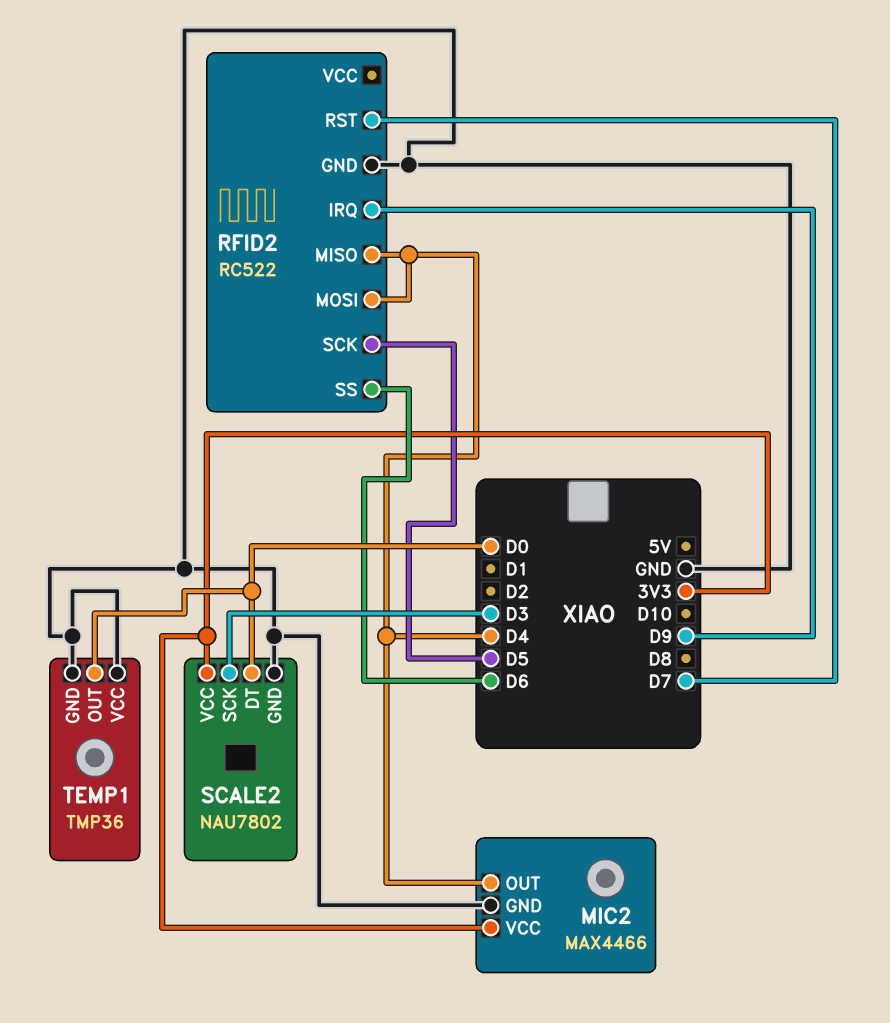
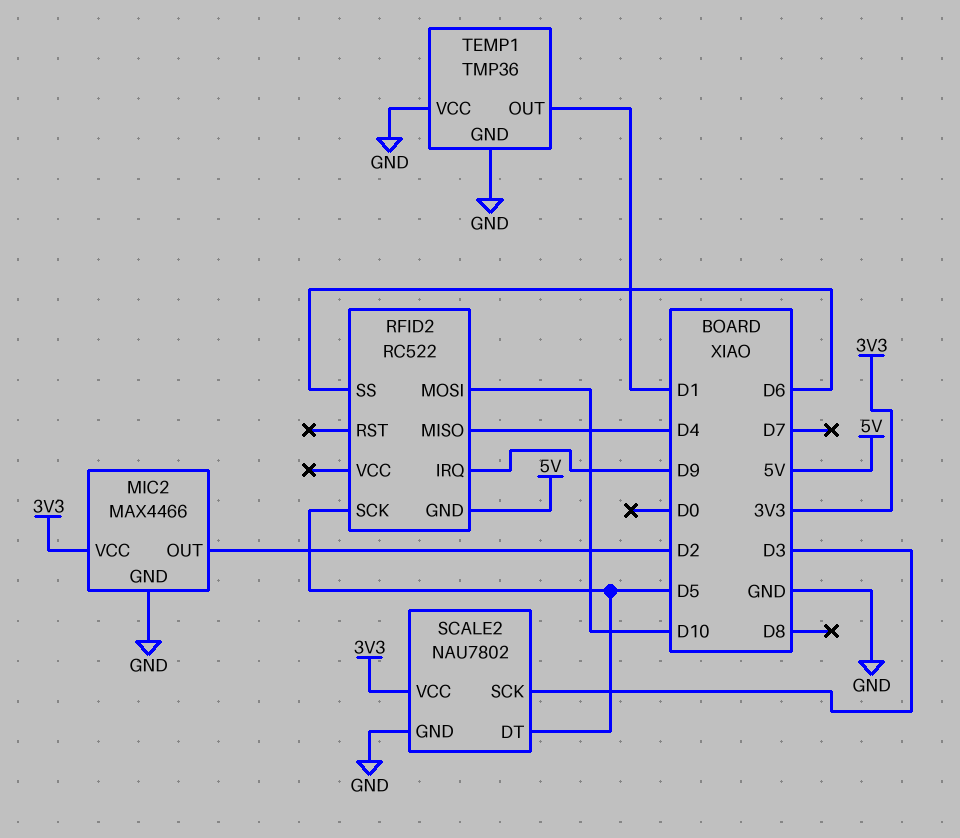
MIC2 pin OUT: D4 -> D2
RFID2 pin GND: GND -> 5V
RFID2 pin MOSI: D4 -> D10
RFID2 pin RST: D7 -> none
SCALE2 pin DT: D0 -> D5
TEMP1 pin OUT: D0 -> D1

